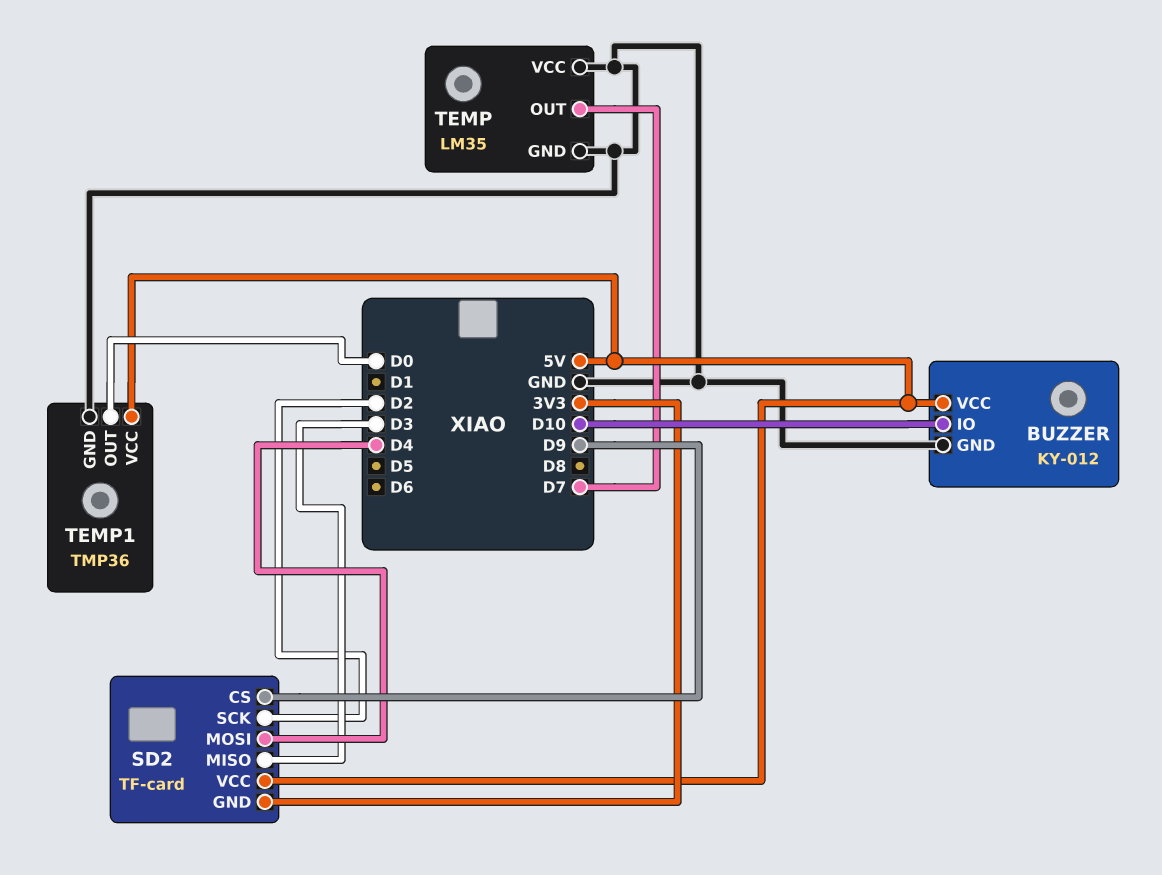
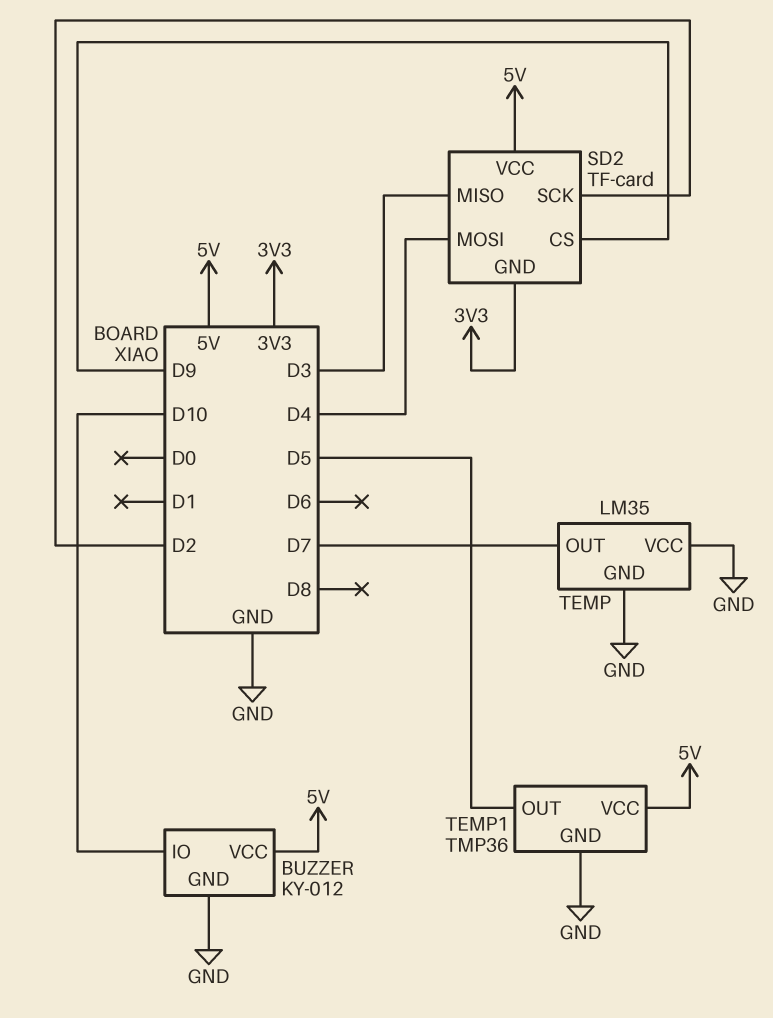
TEMP1 pin OUT: D0 -> D5

